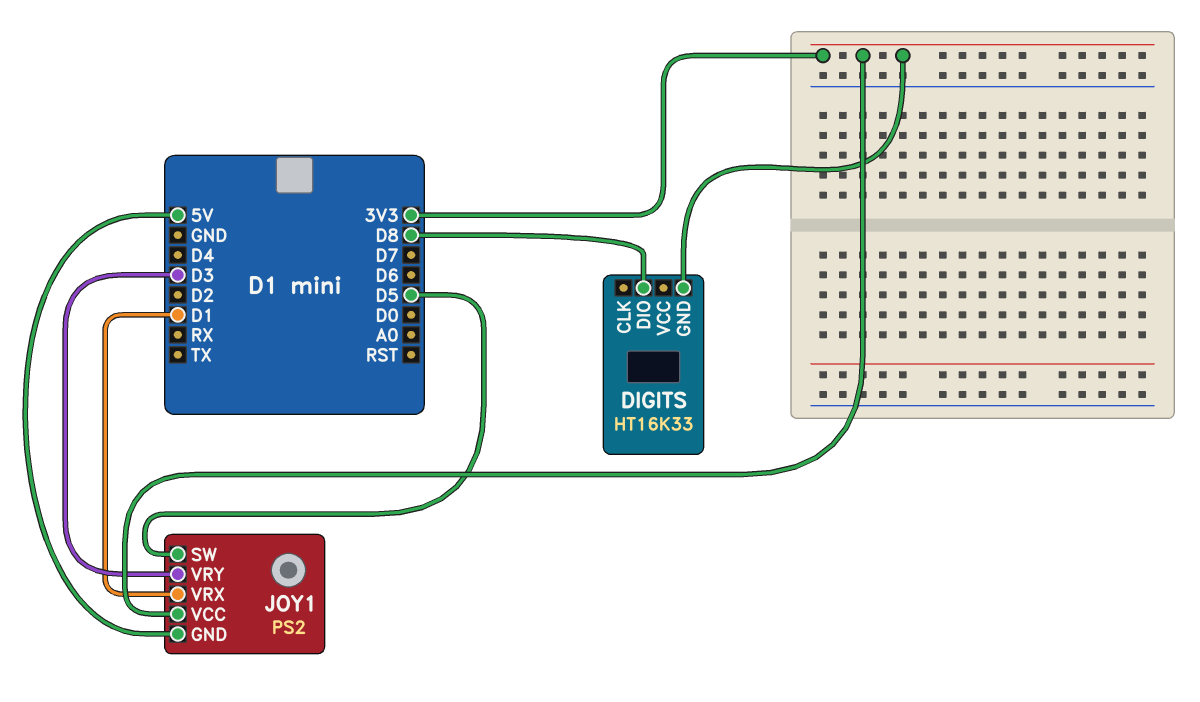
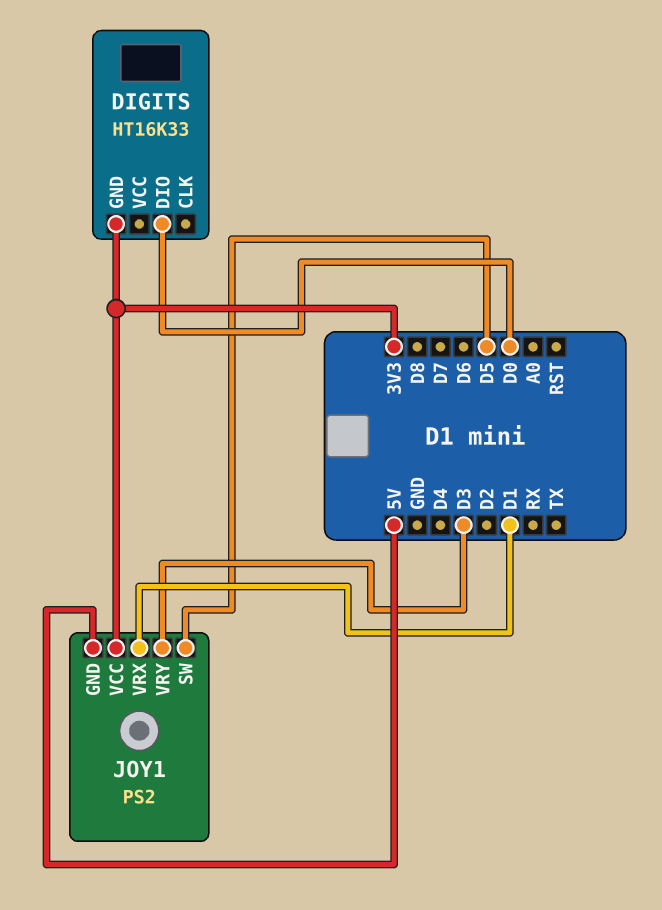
DIGITS pin DIO: D8 -> D0

